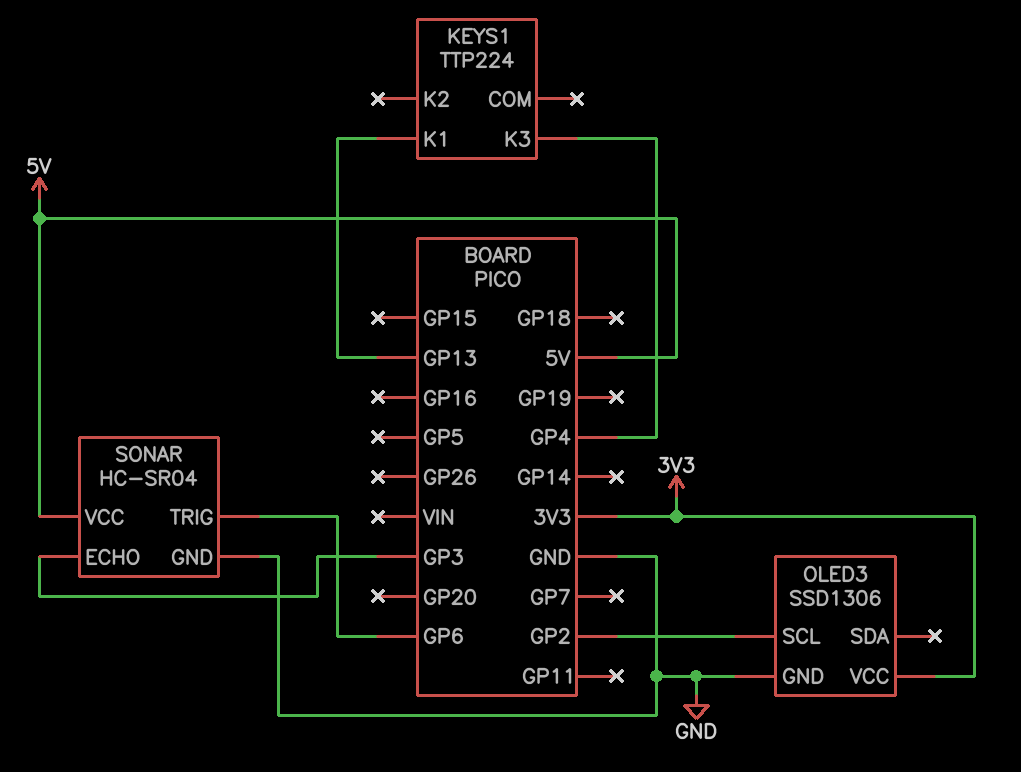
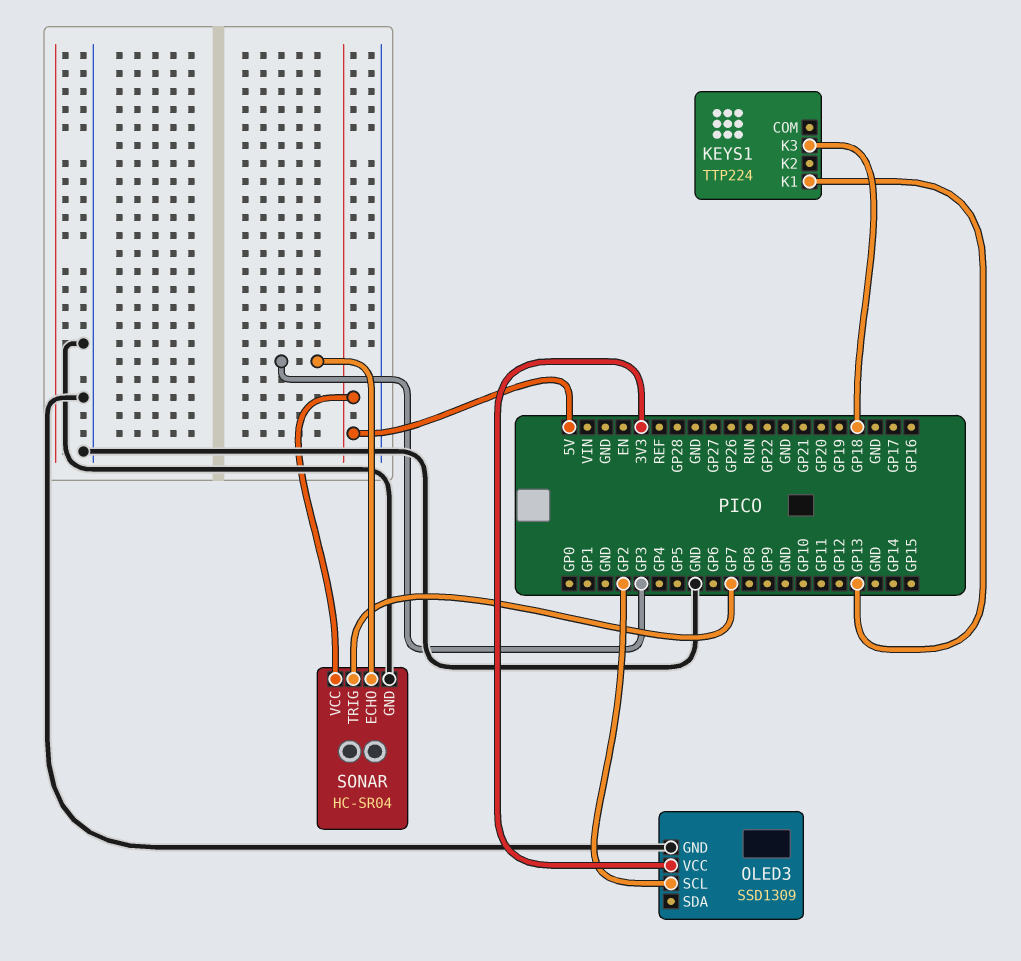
KEYS1 pin K3: GP4 -> GP18
OLED3: SSD1306 -> SSD1309
SONAR pin TRIG: GP6 -> GP7

